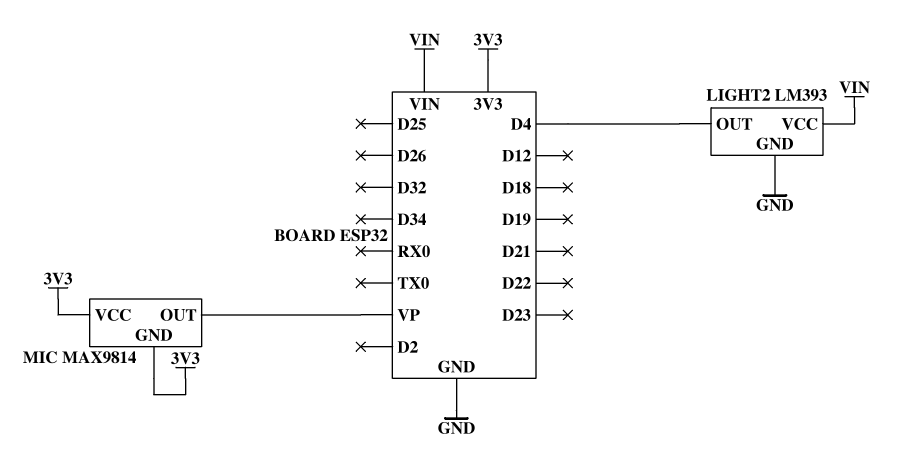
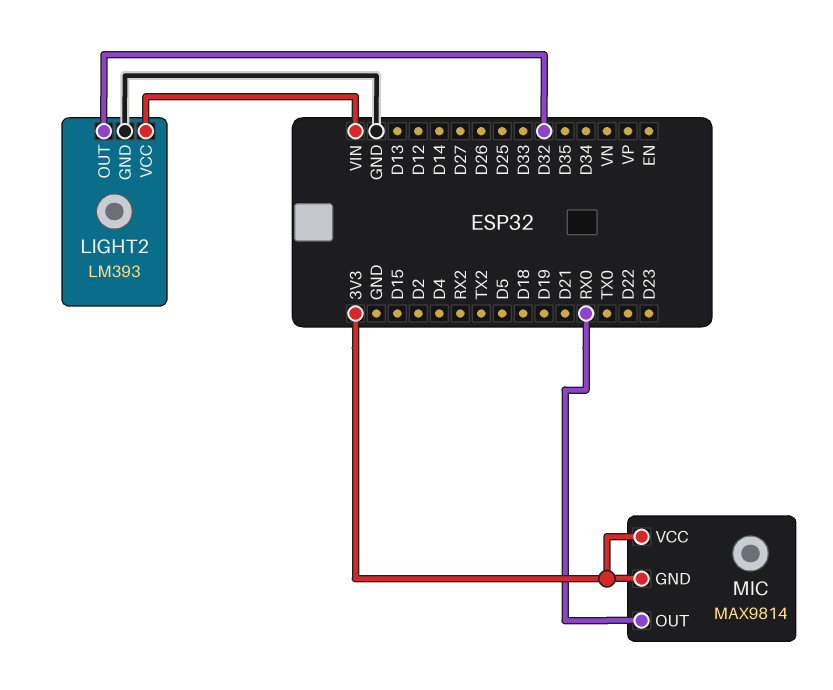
LIGHT2 pin OUT: D4 -> D32
MIC pin OUT: VP -> RX0

